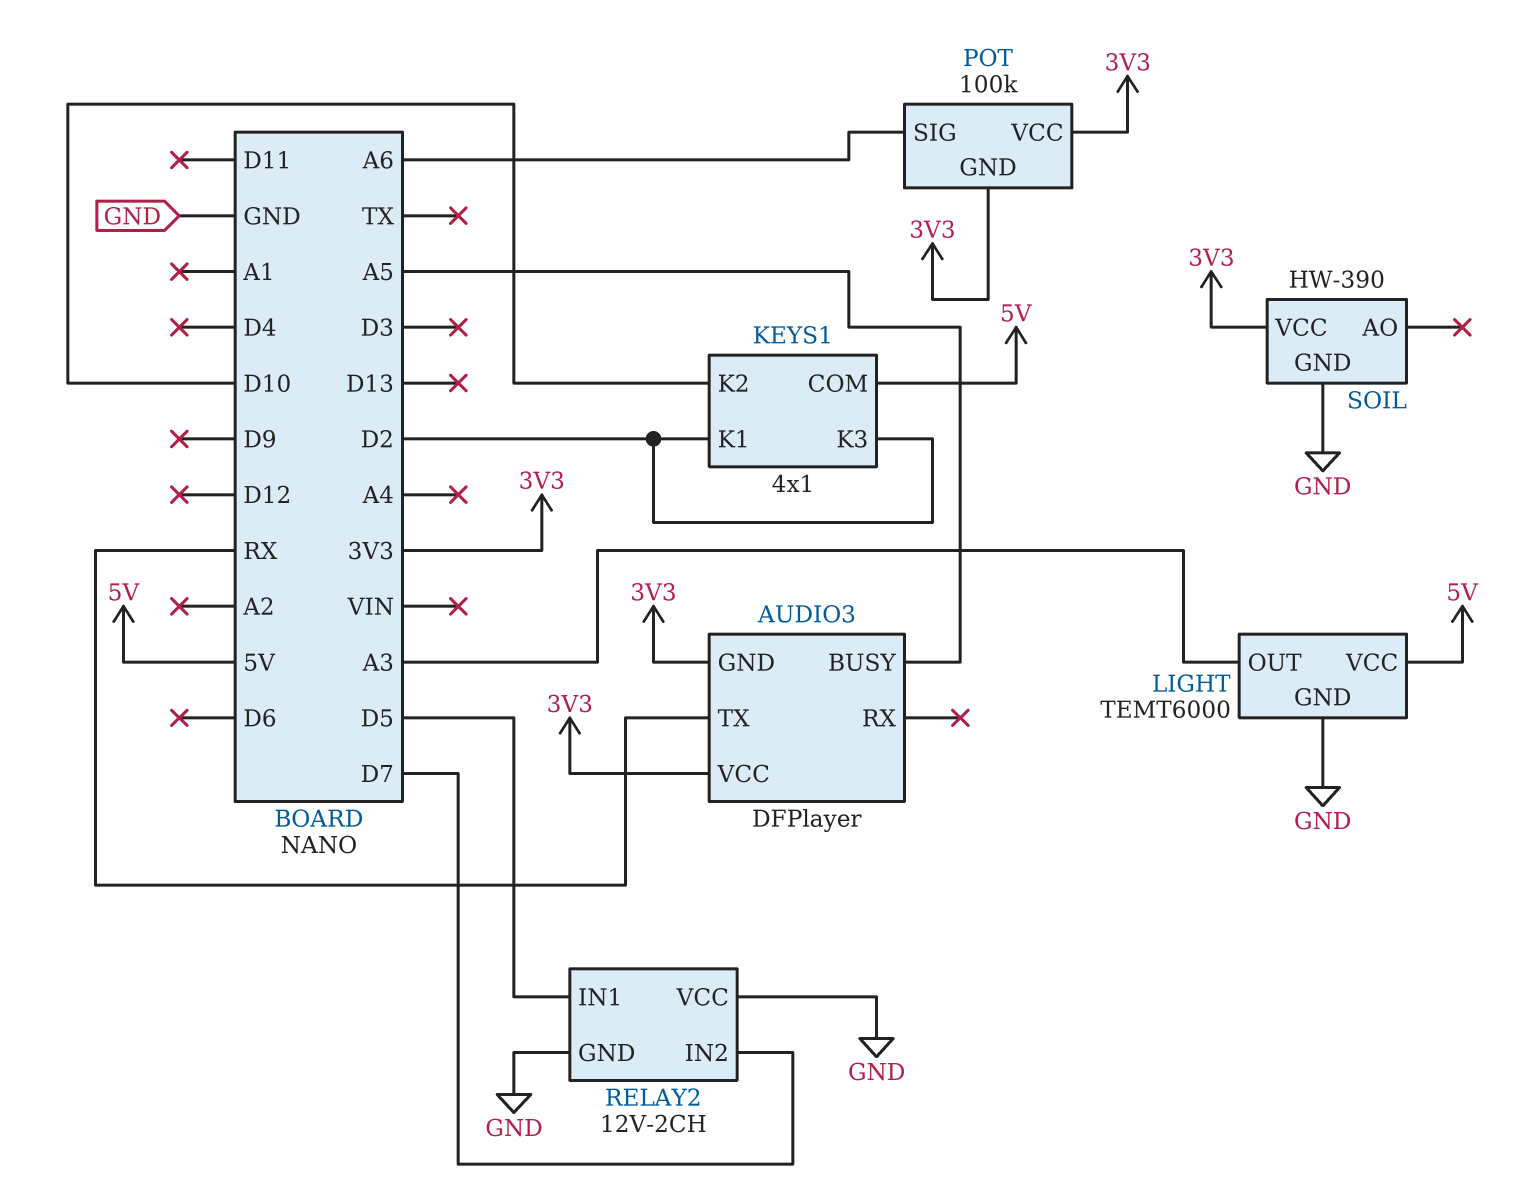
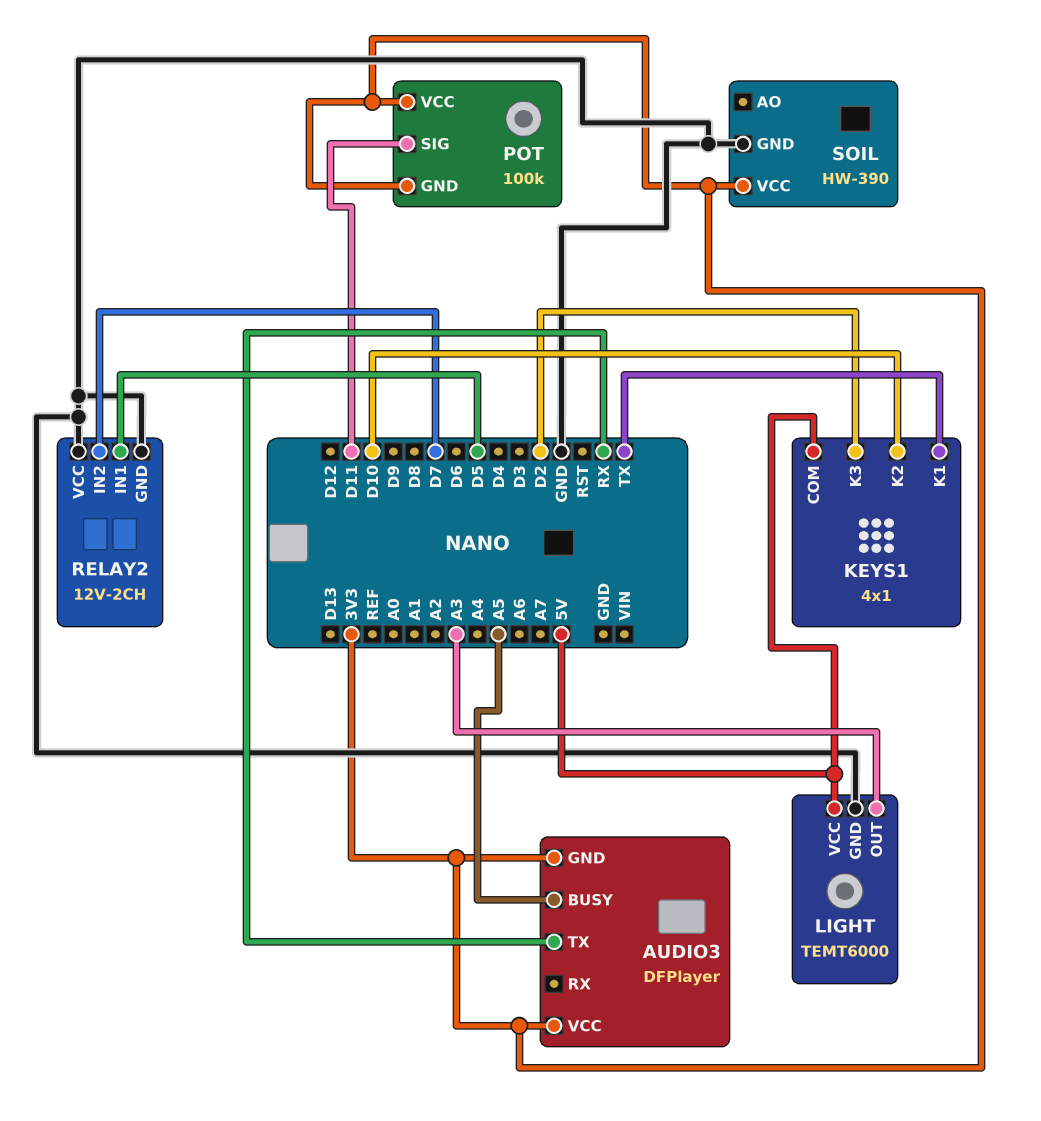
KEYS1 pin K1: D2 -> TX
POT pin SIG: A6 -> D11

